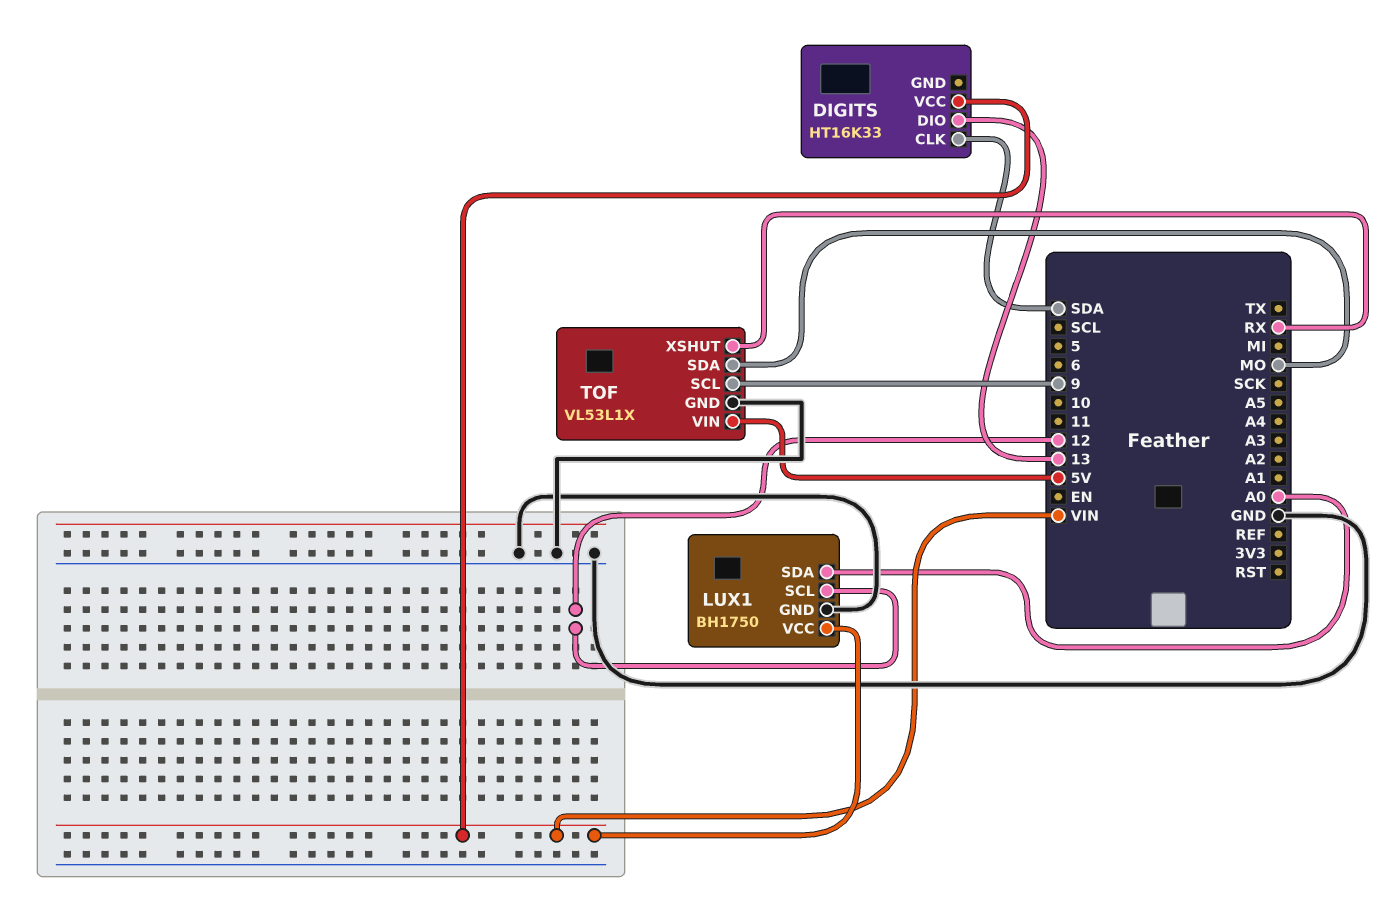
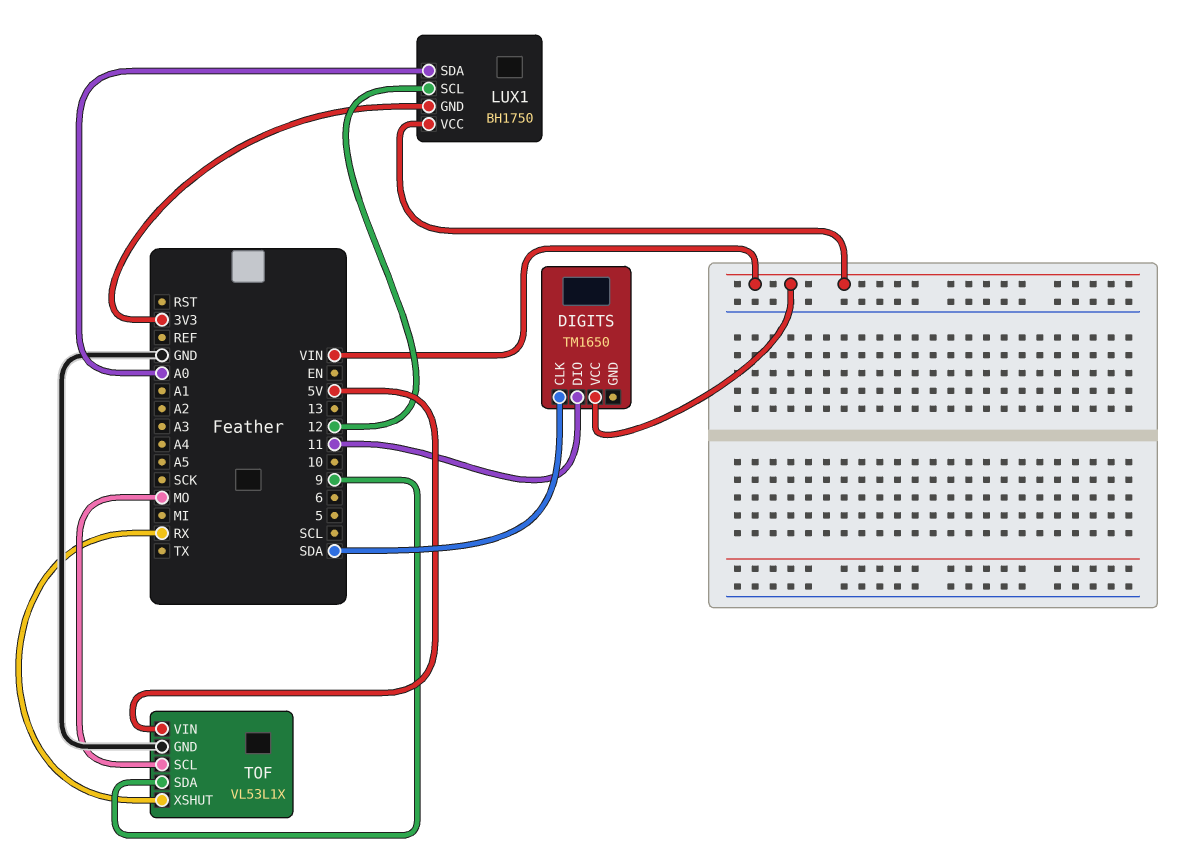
DIGITS: HT16K33 -> TM1650
DIGITS pin DIO: 13 -> 11
LUX1 pin GND: GND -> 3V3
TOF pin SCL: 9 -> MO
TOF pin SDA: MO -> 9

